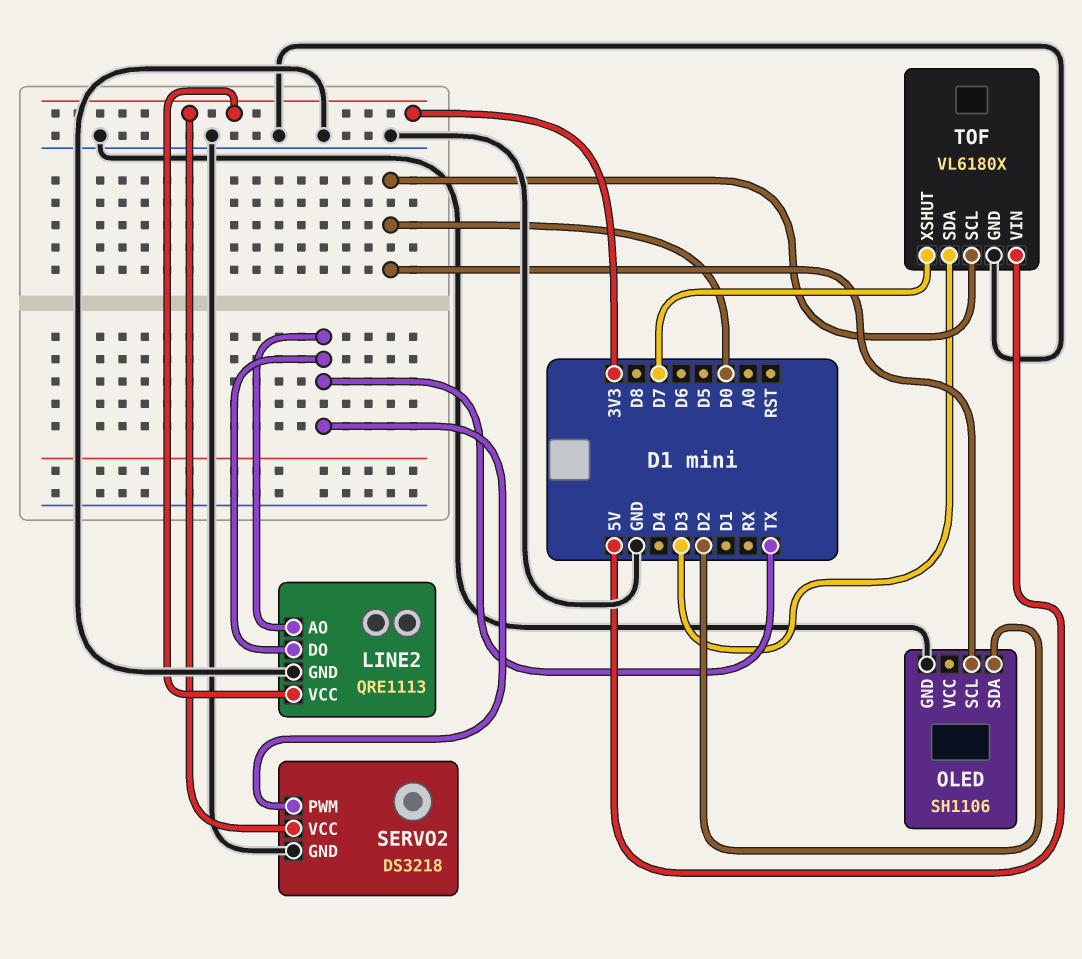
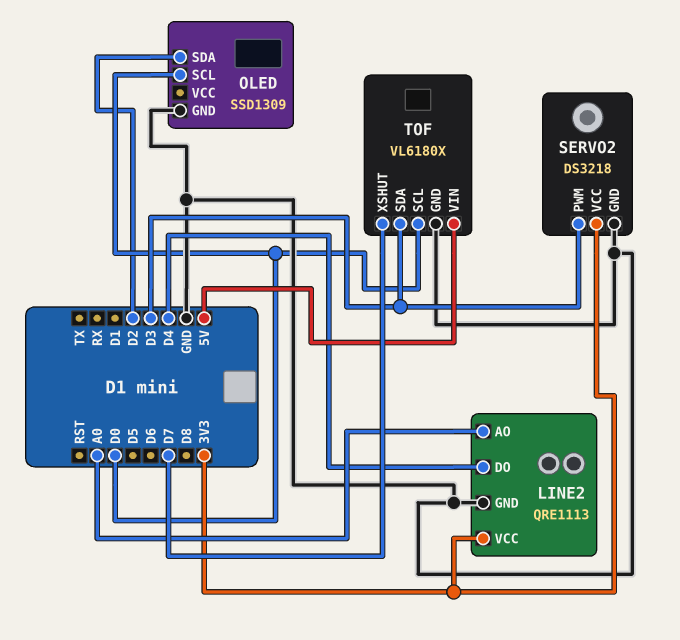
LINE2 pin AO: TX -> A0
LINE2 pin DO: TX -> D4
OLED: SH1106 -> SSD1309
SERVO2 pin PWM: TX -> D3

